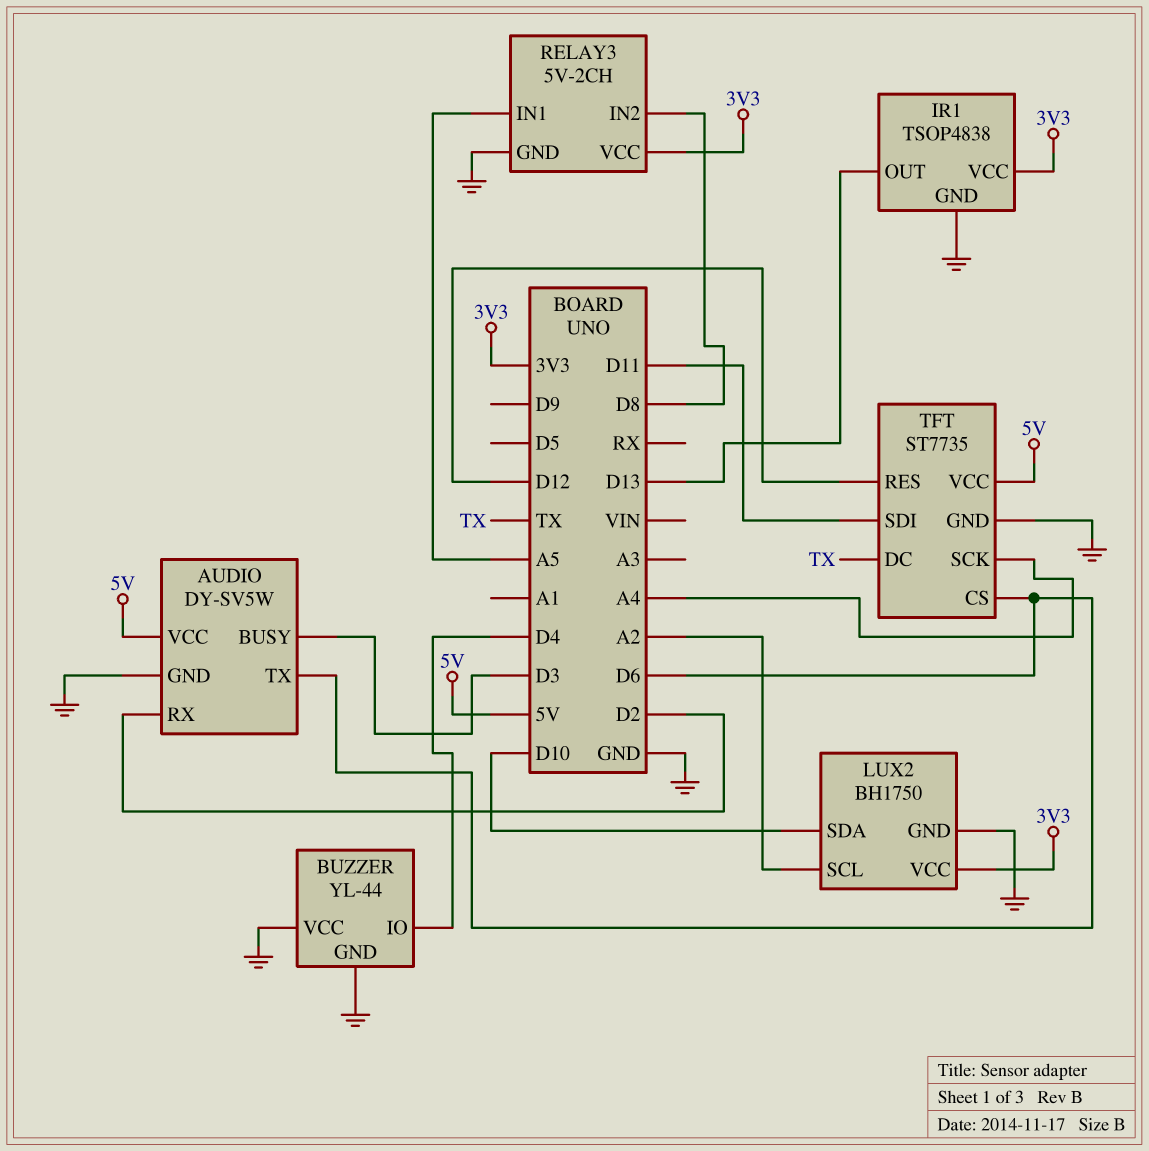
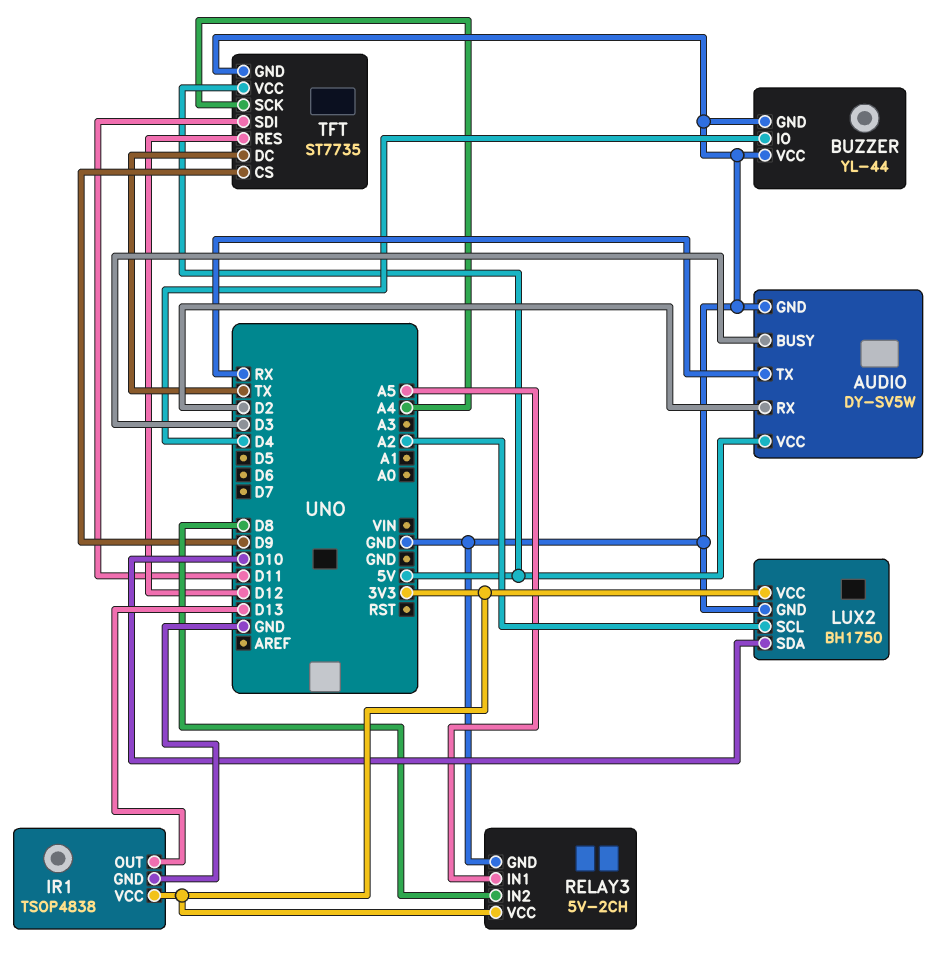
AUDIO pin TX: D6 -> RX
TFT pin CS: D6 -> D9

